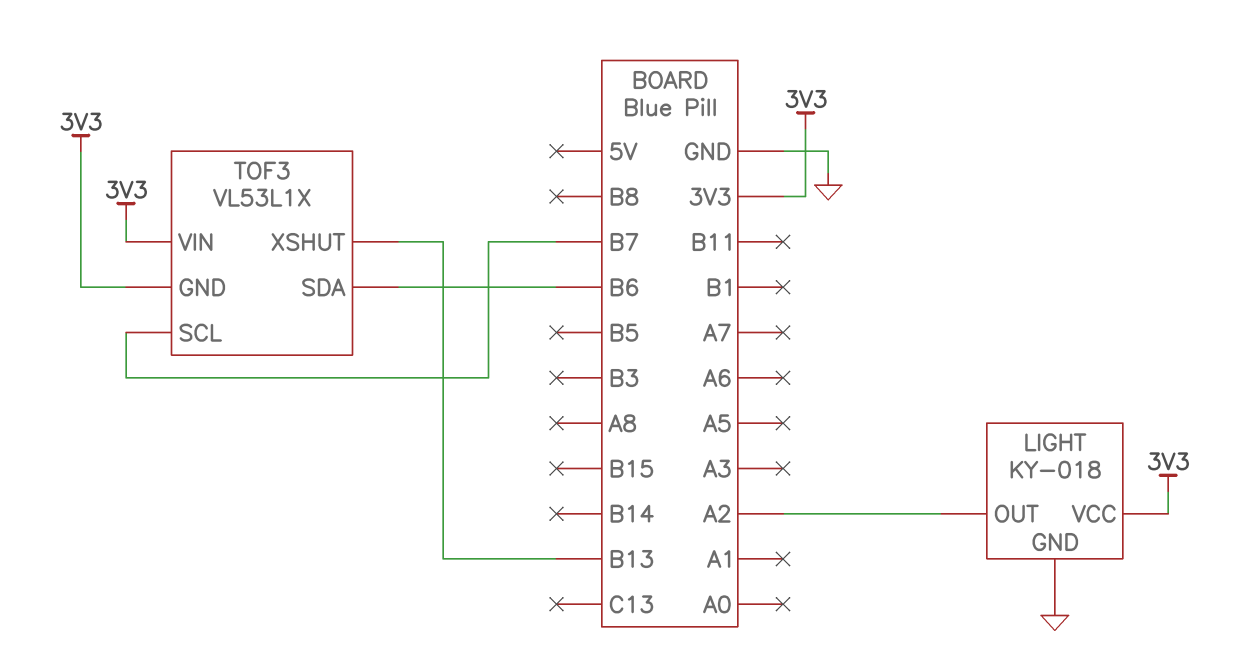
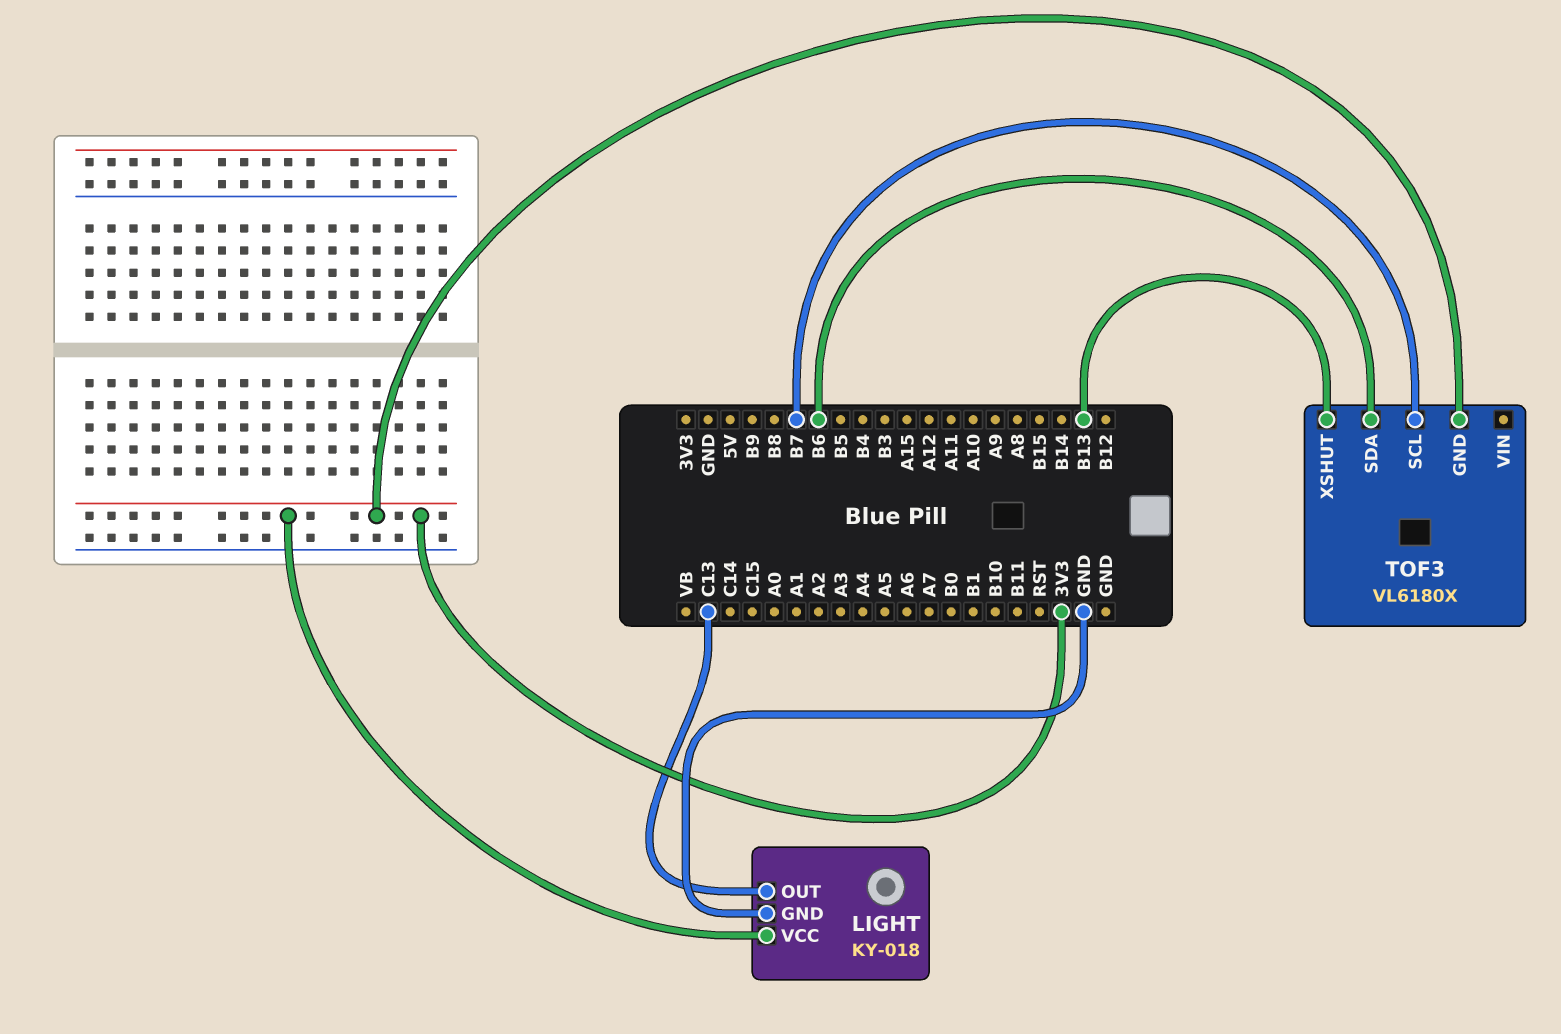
LIGHT pin OUT: A2 -> C13
TOF3: VL53L1X -> VL6180X
TOF3 pin VIN: 3V3 -> none

